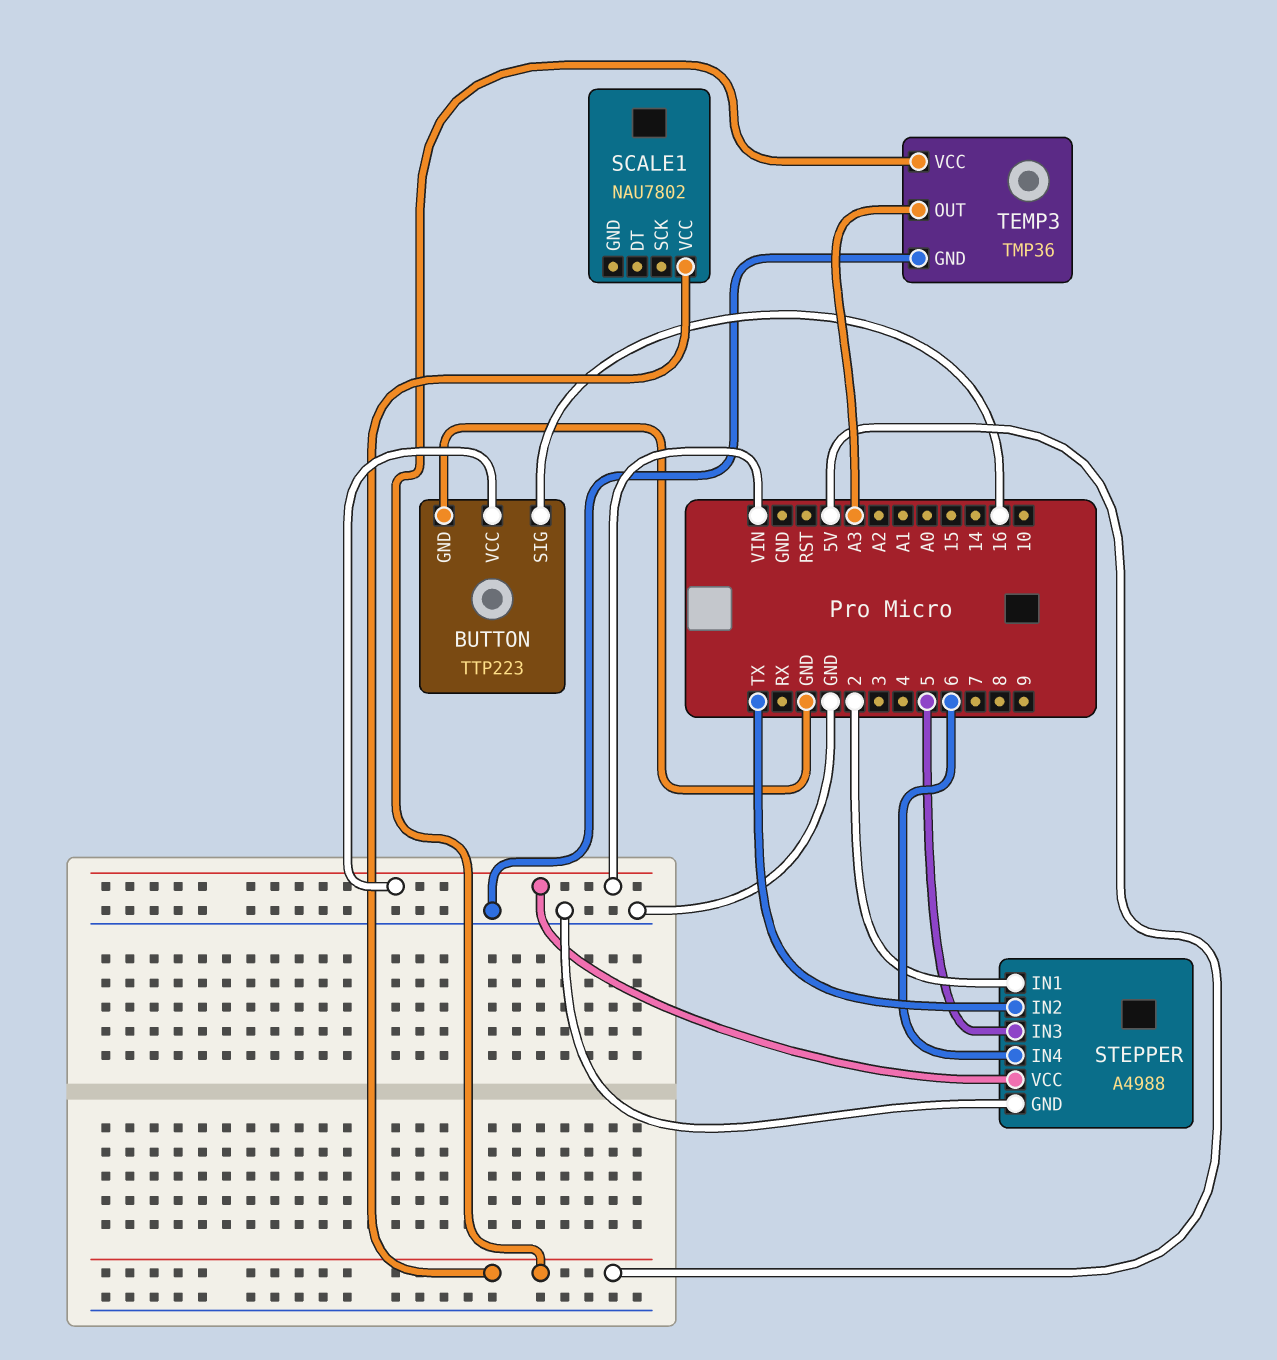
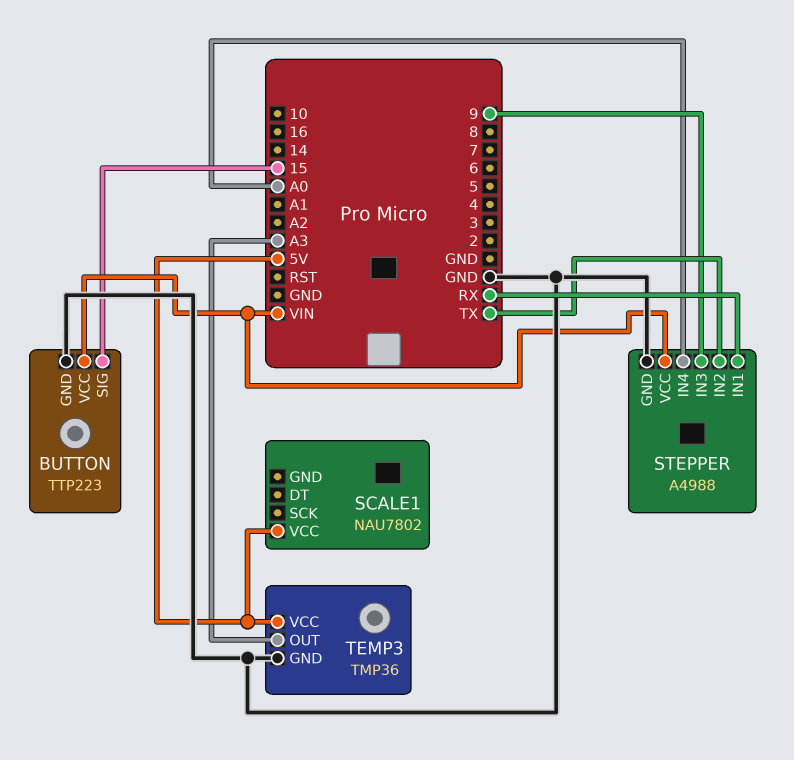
BUTTON pin SIG: 16 -> 15
STEPPER pin IN1: 2 -> RX
STEPPER pin IN3: 5 -> 9
STEPPER pin IN4: 6 -> A0

